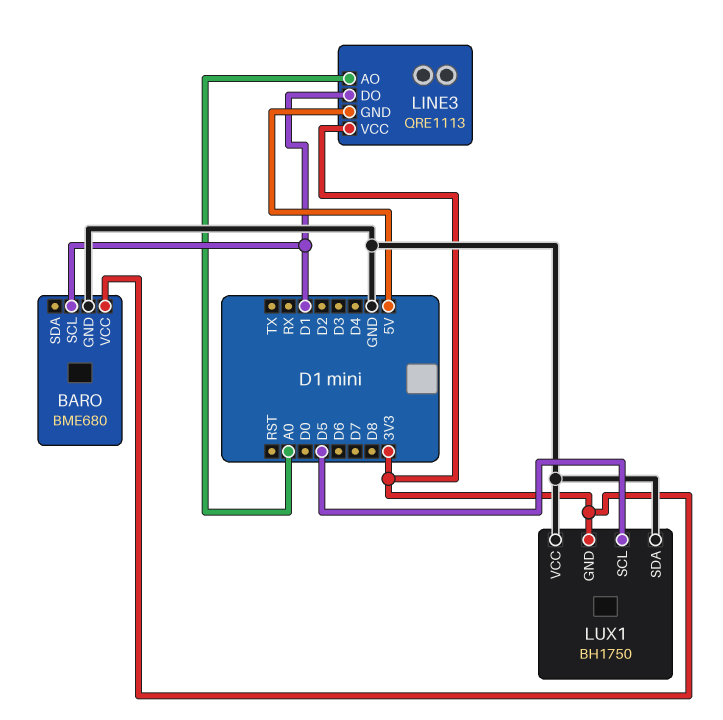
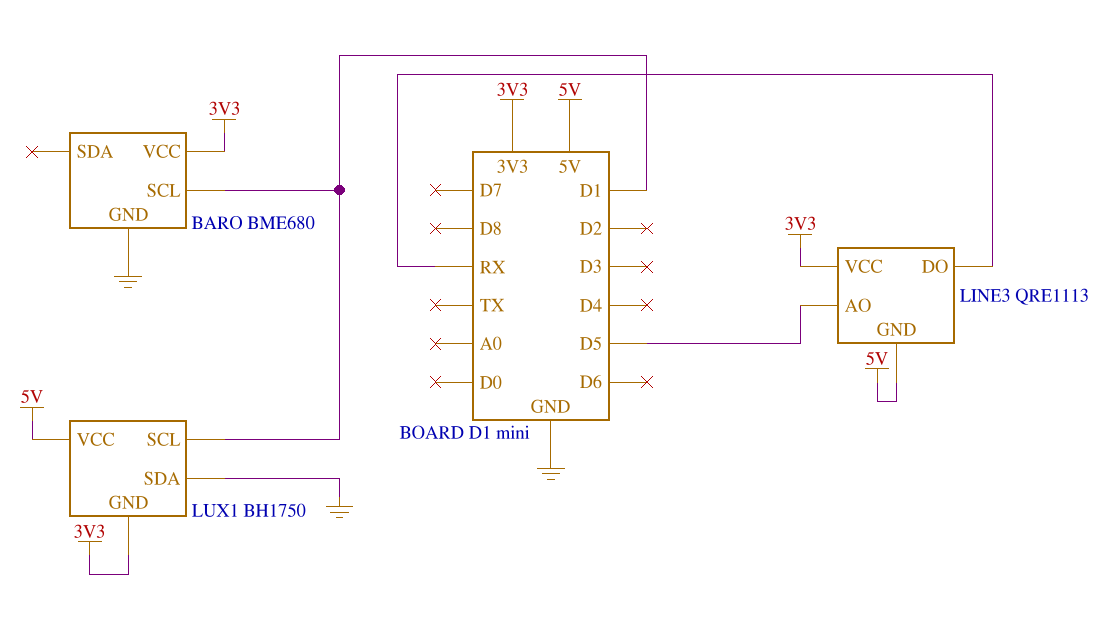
LINE3 pin AO: A0 -> D5
LINE3 pin DO: D1 -> RX
LUX1 pin SCL: D5 -> D1
LUX1 pin VCC: GND -> 5V

